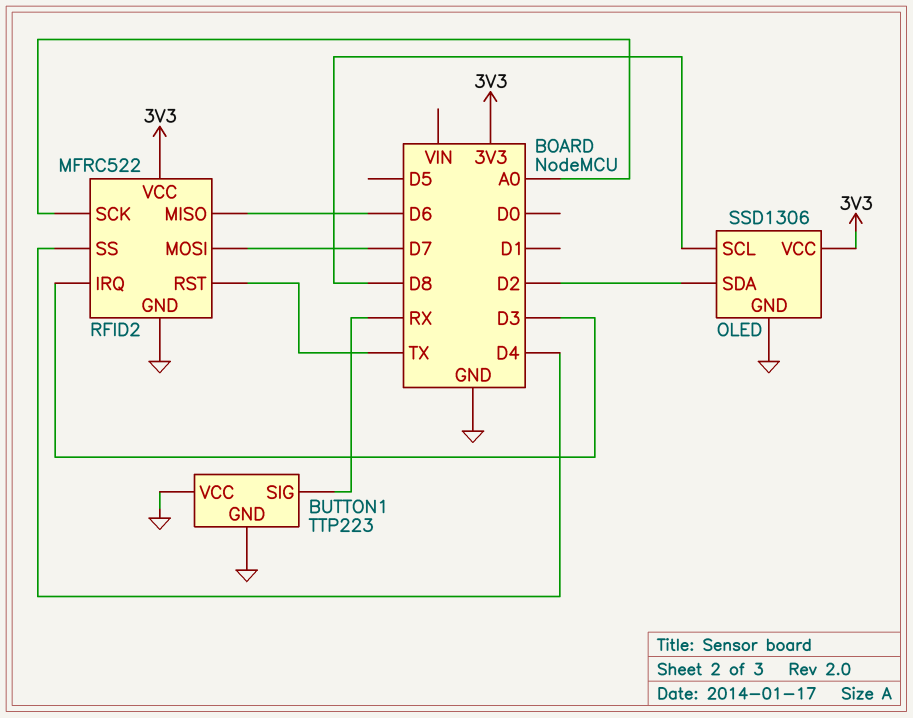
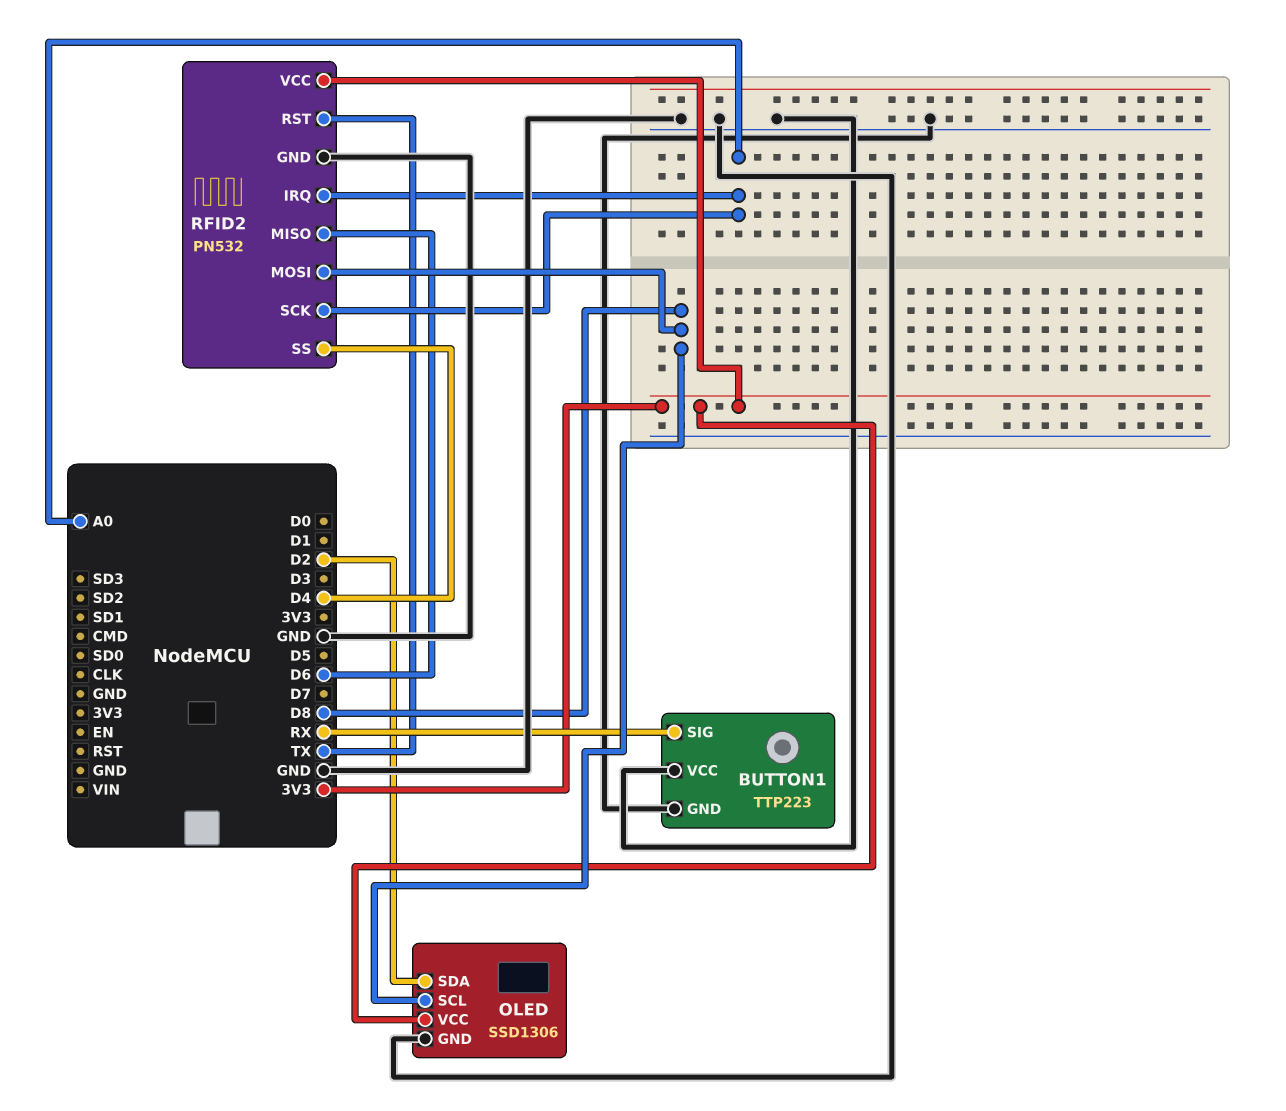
RFID2: MFRC522 -> PN532
RFID2 pin IRQ: D3 -> A0
RFID2 pin MOSI: D7 -> D8

